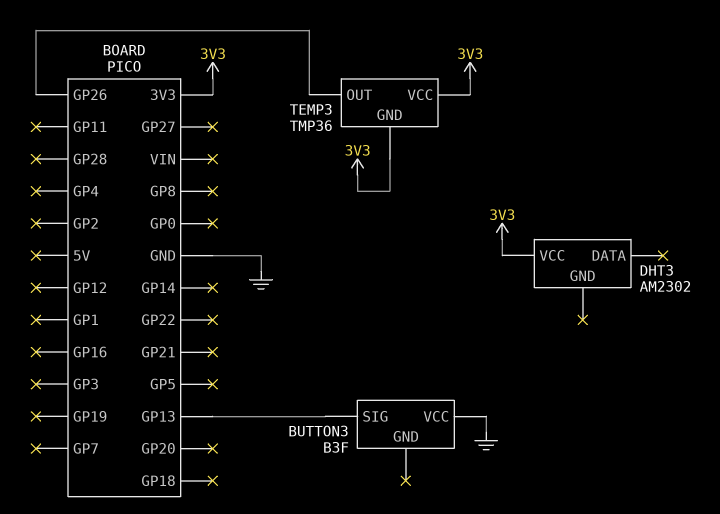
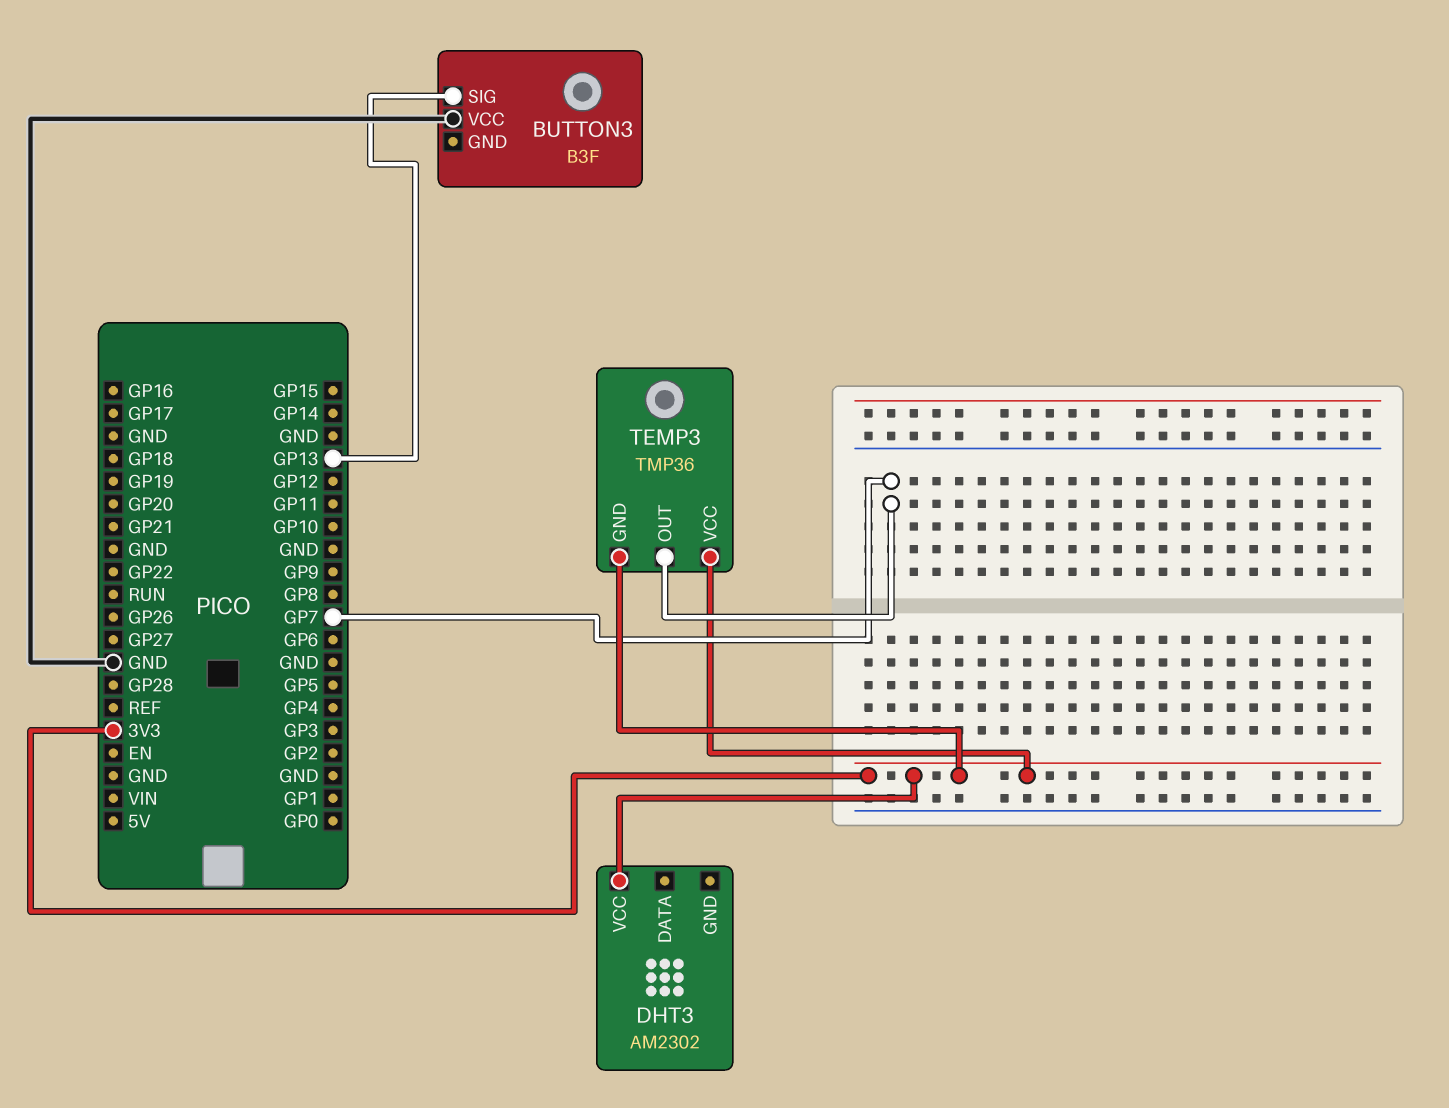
TEMP3 pin OUT: GP26 -> GP7

